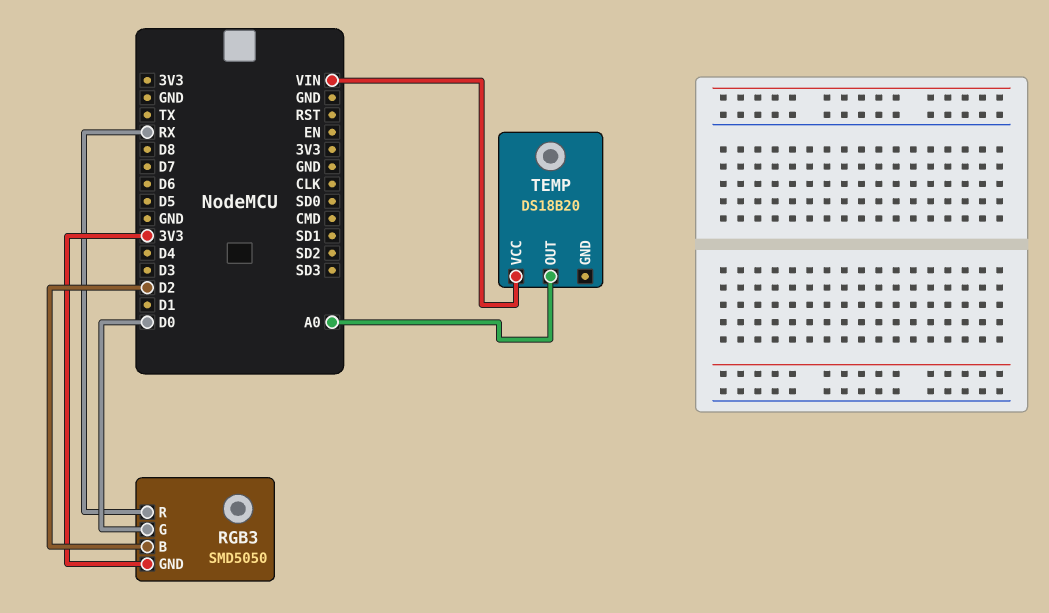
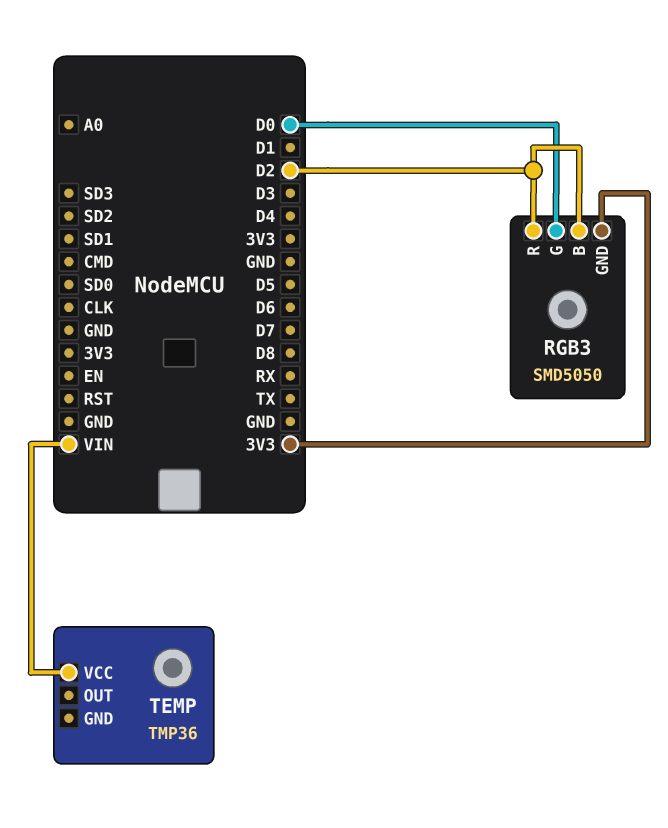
RGB3 pin R: RX -> D2
TEMP: DS18B20 -> TMP36
TEMP pin OUT: A0 -> none

